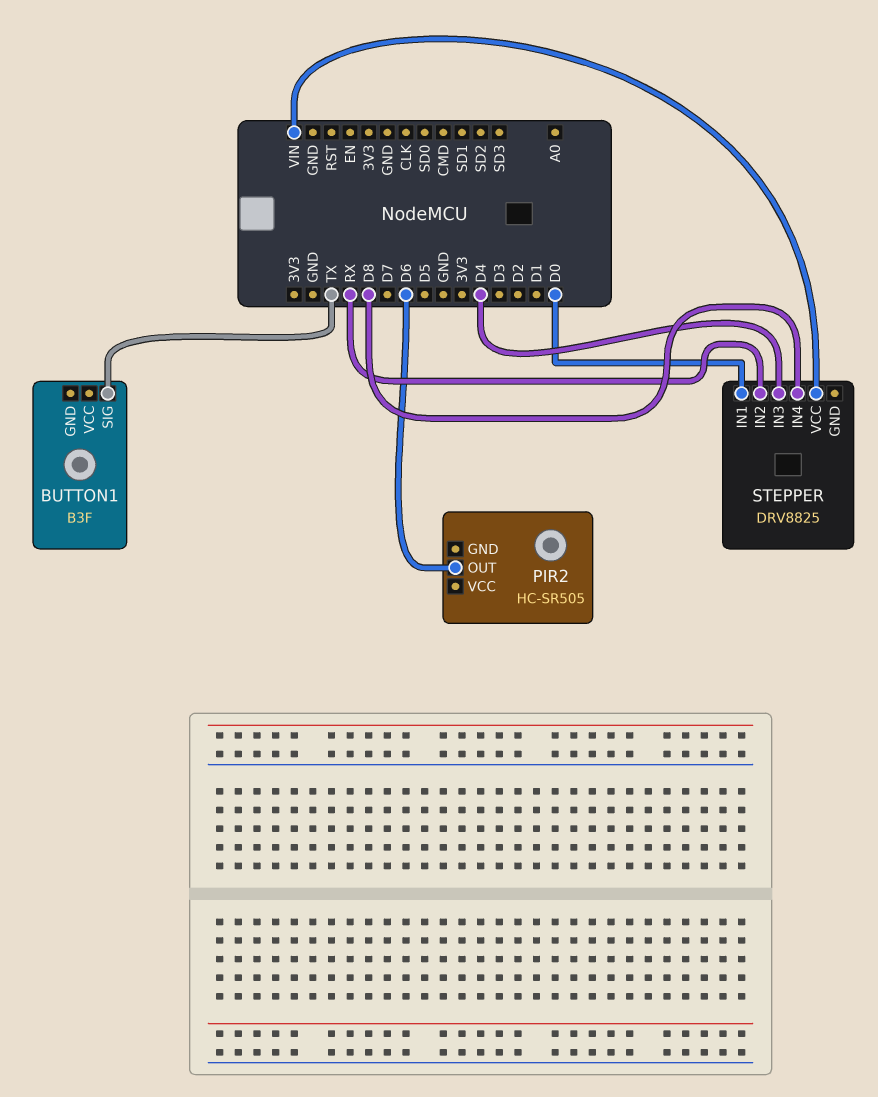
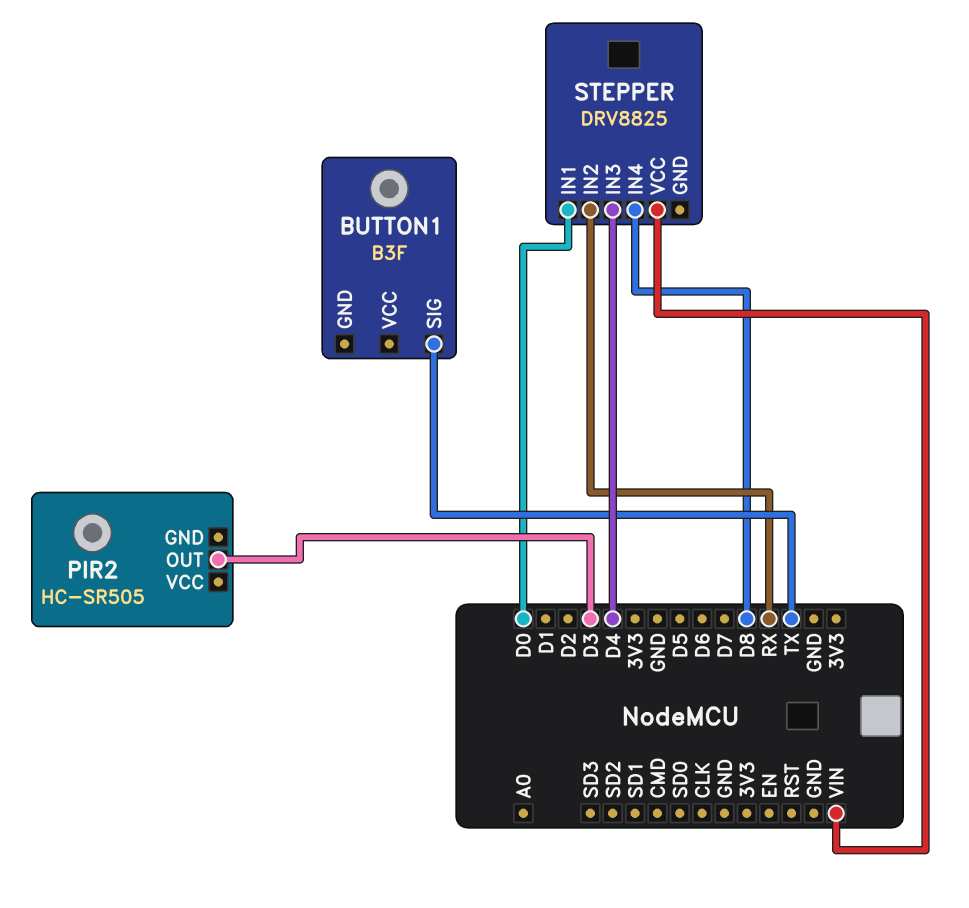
PIR2 pin OUT: D6 -> D3

